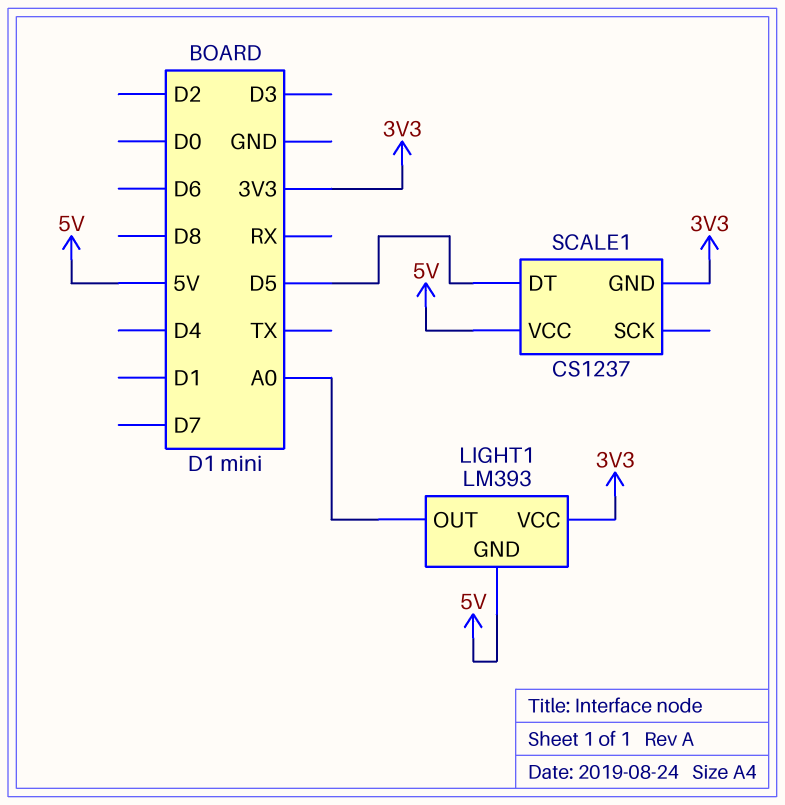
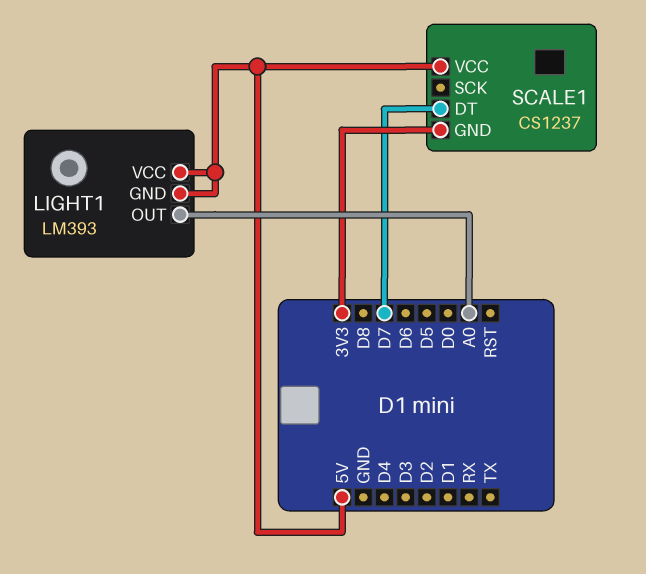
LIGHT1 pin VCC: 3V3 -> 5V
SCALE1 pin DT: D5 -> D7

